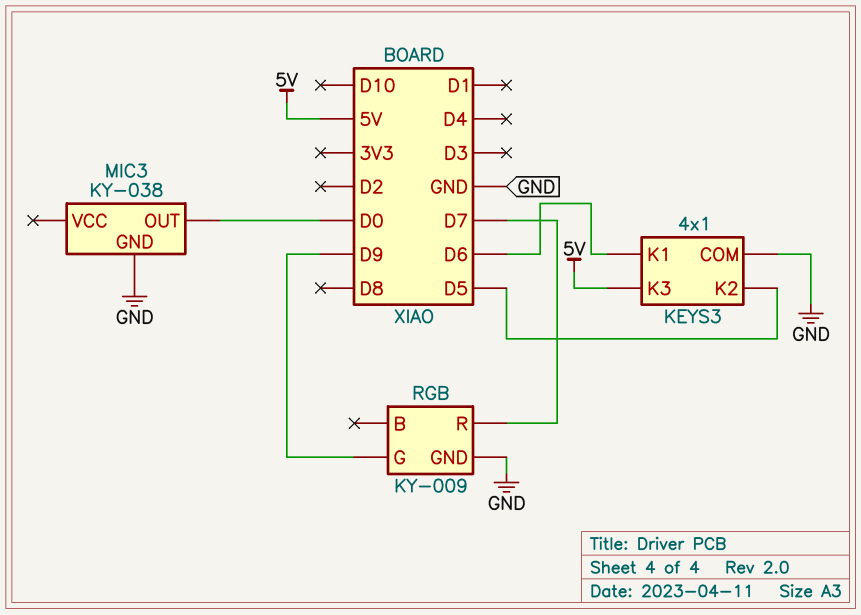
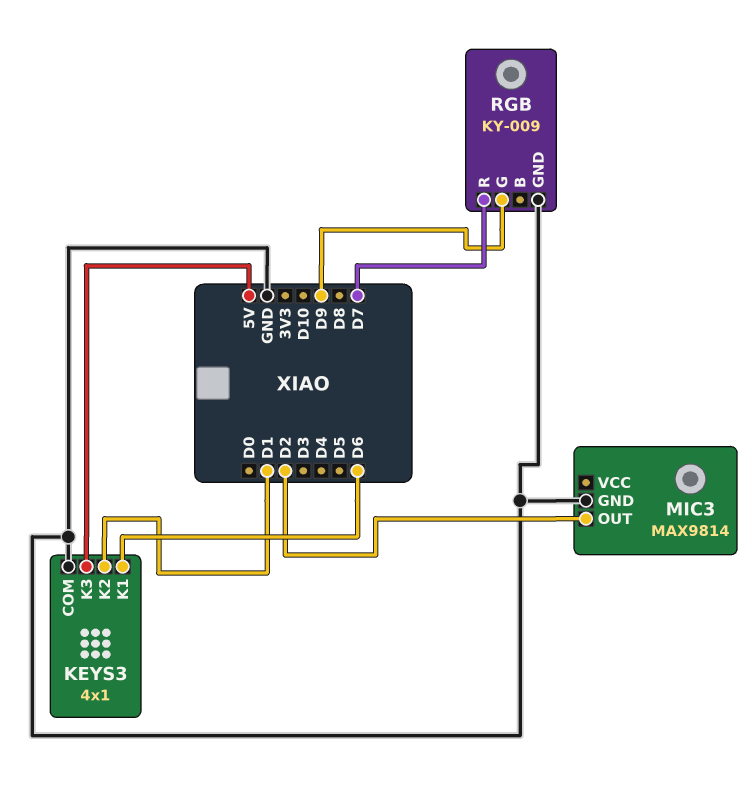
KEYS3 pin K2: D5 -> D1
MIC3: KY-038 -> MAX9814
MIC3 pin OUT: D0 -> D2

